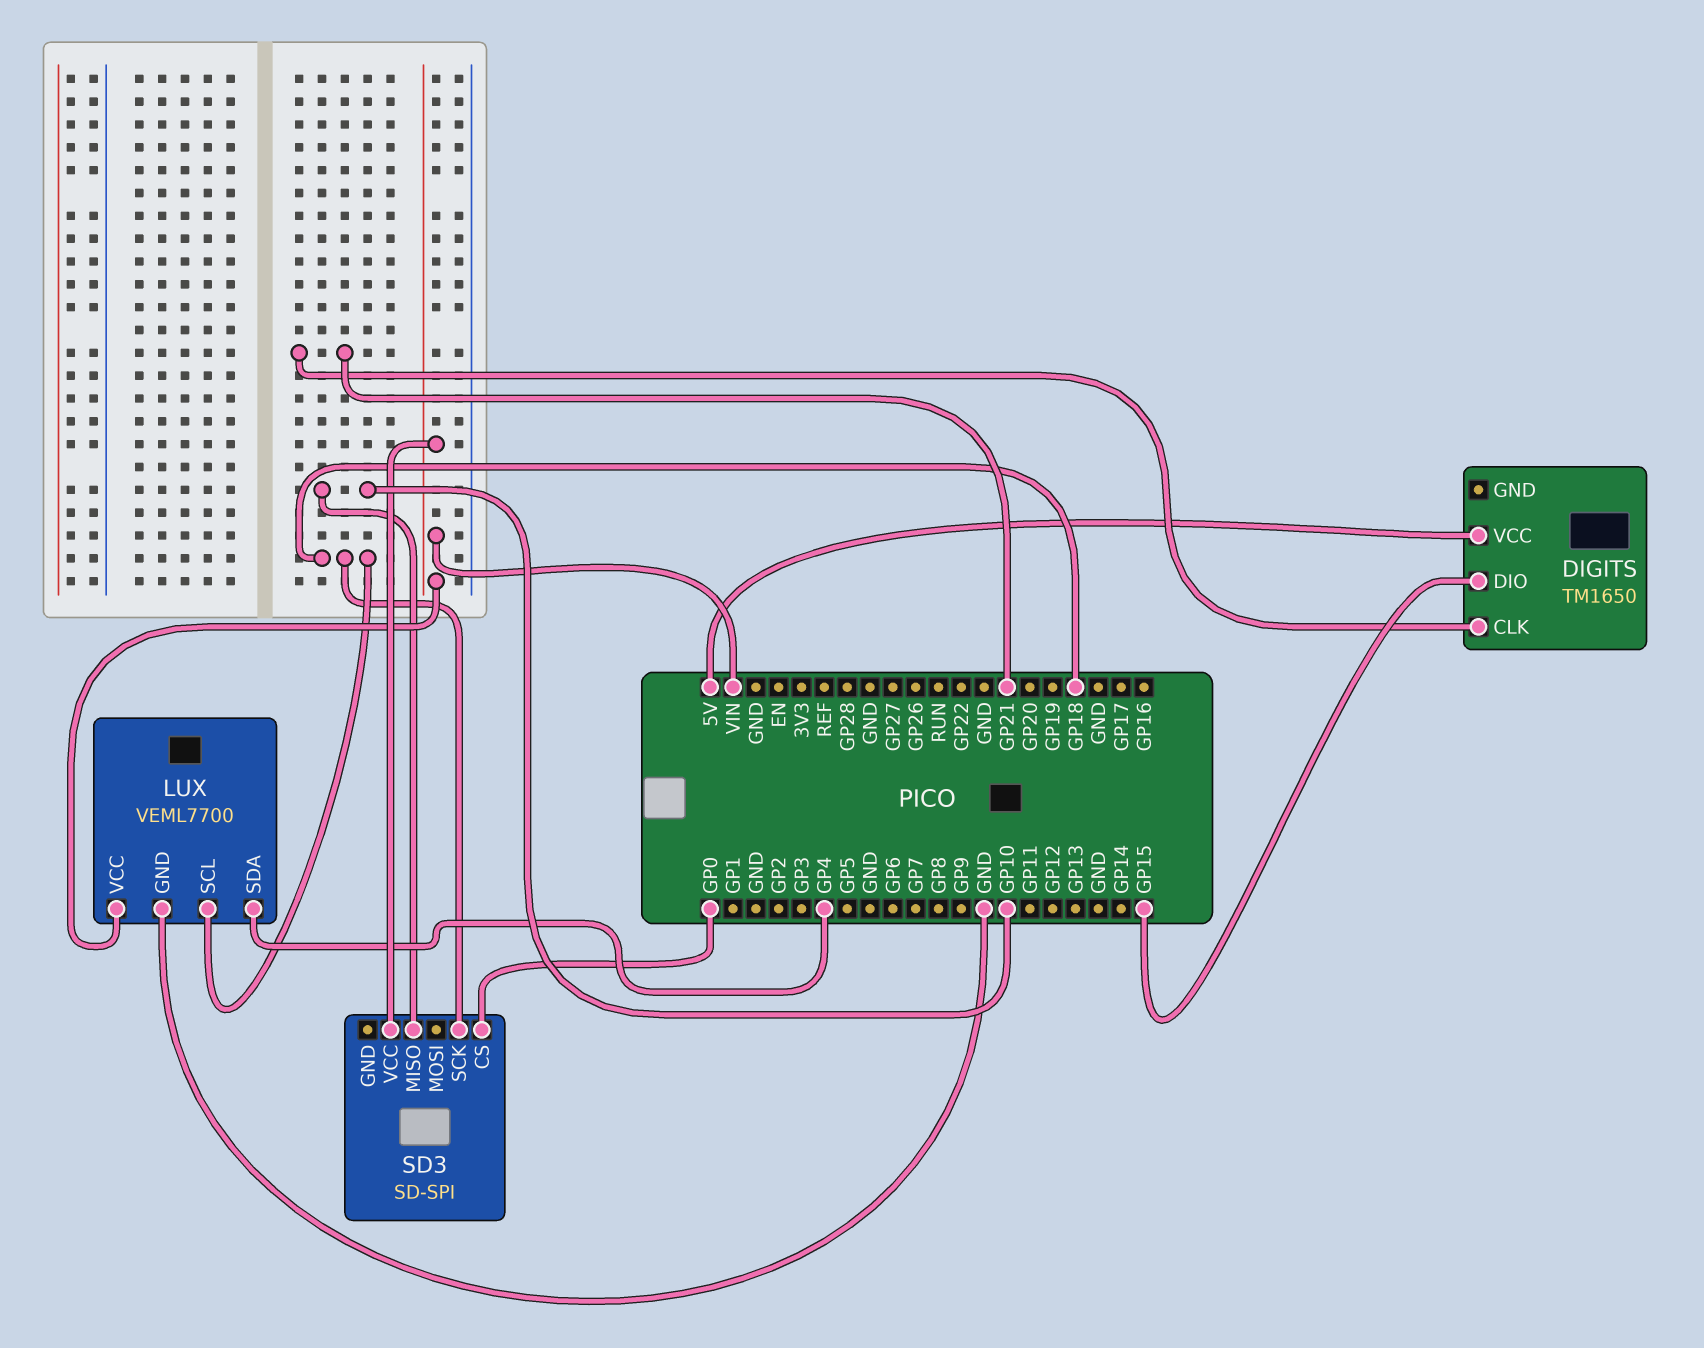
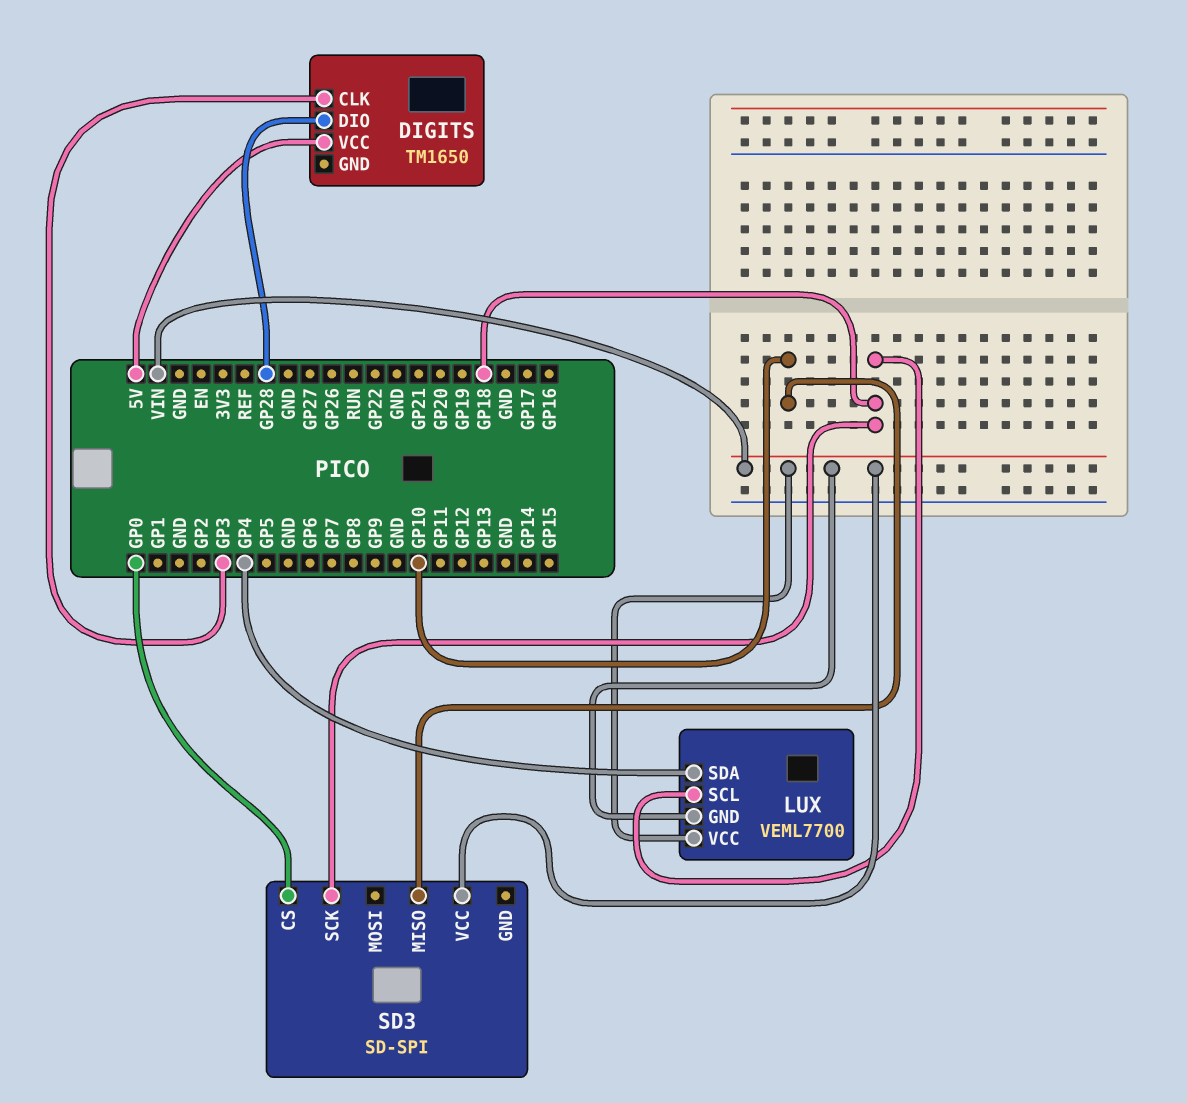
DIGITS pin CLK: GP21 -> GP3
DIGITS pin DIO: GP15 -> GP28
LUX pin GND: GND -> VIN

